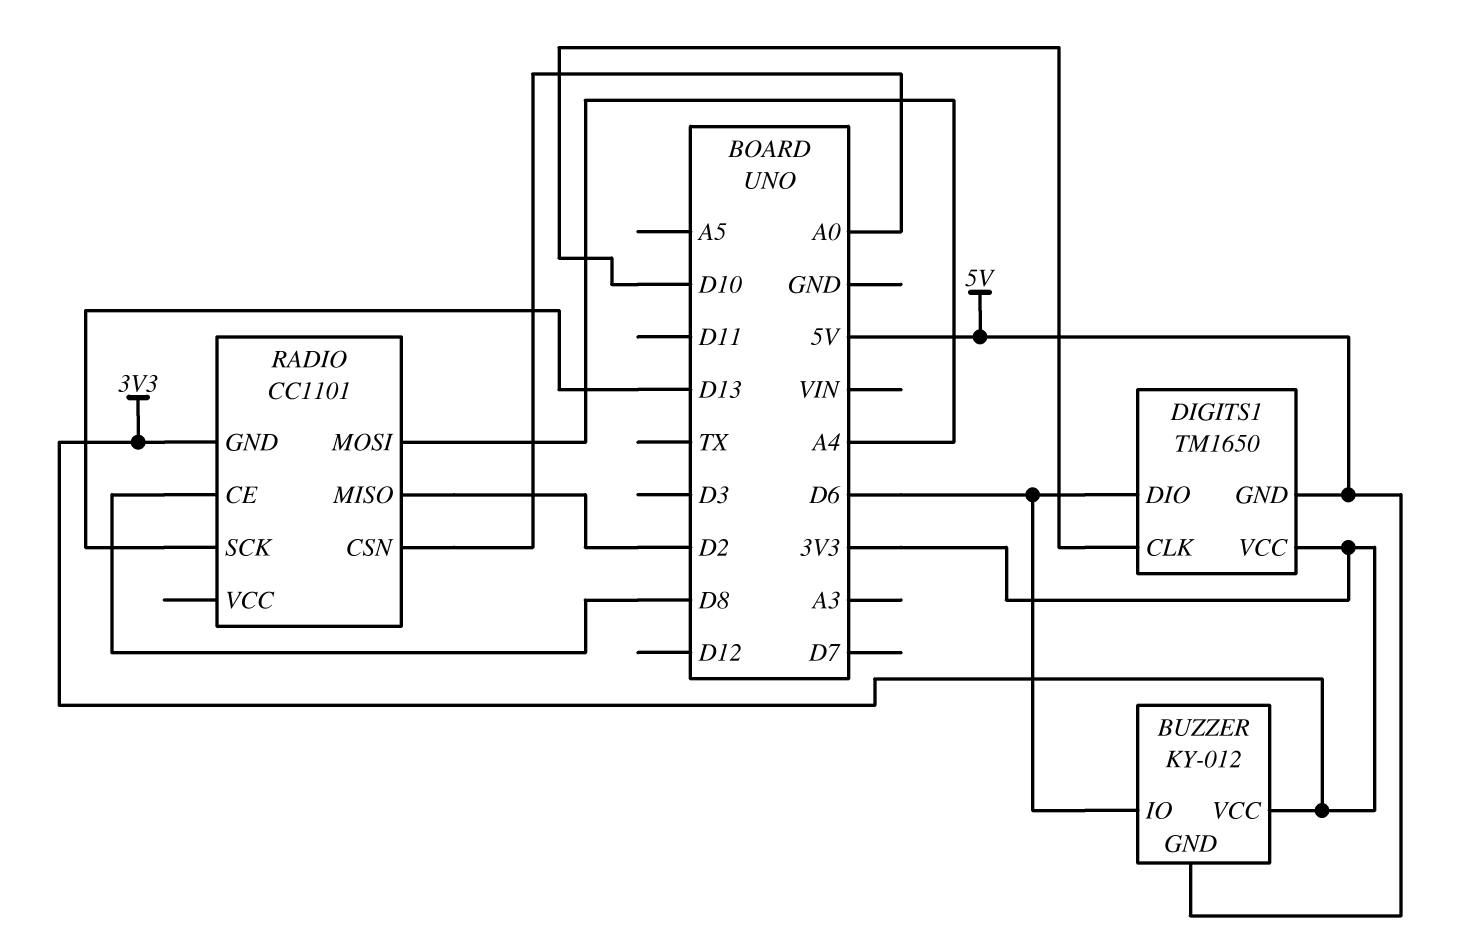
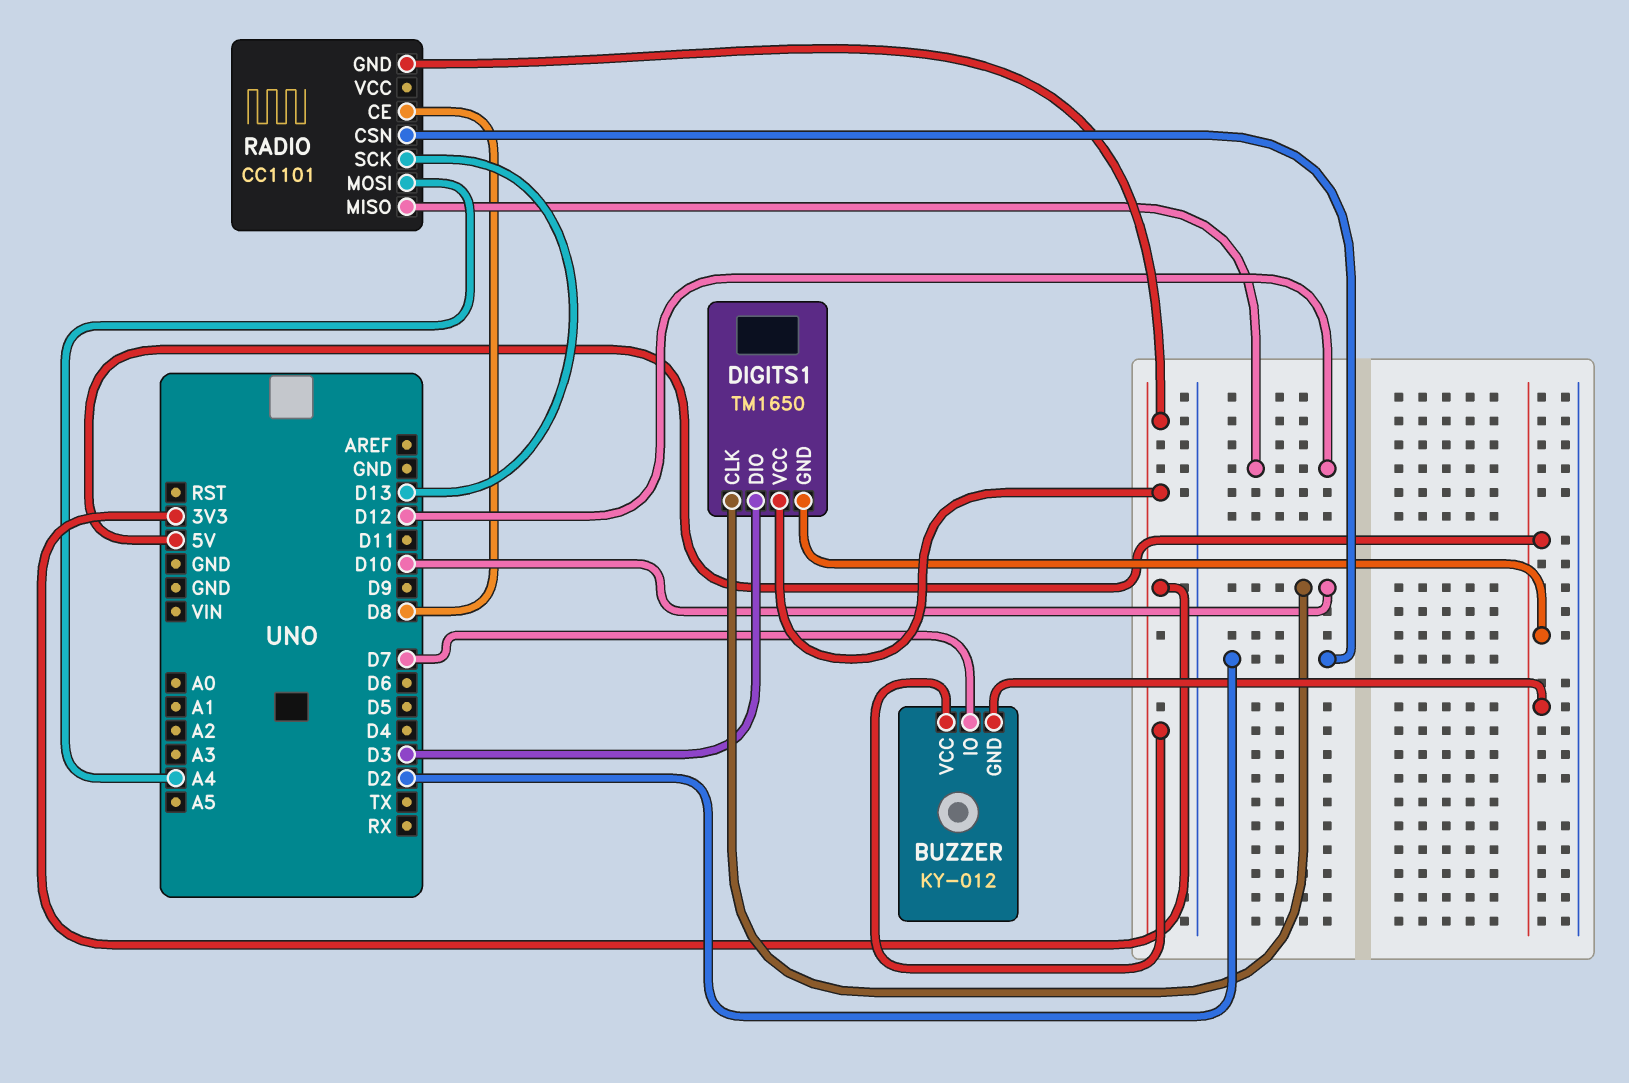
BUZZER pin IO: D6 -> D7
DIGITS1 pin DIO: D6 -> D3
RADIO pin CSN: A0 -> D2
RADIO pin MISO: D2 -> D12

